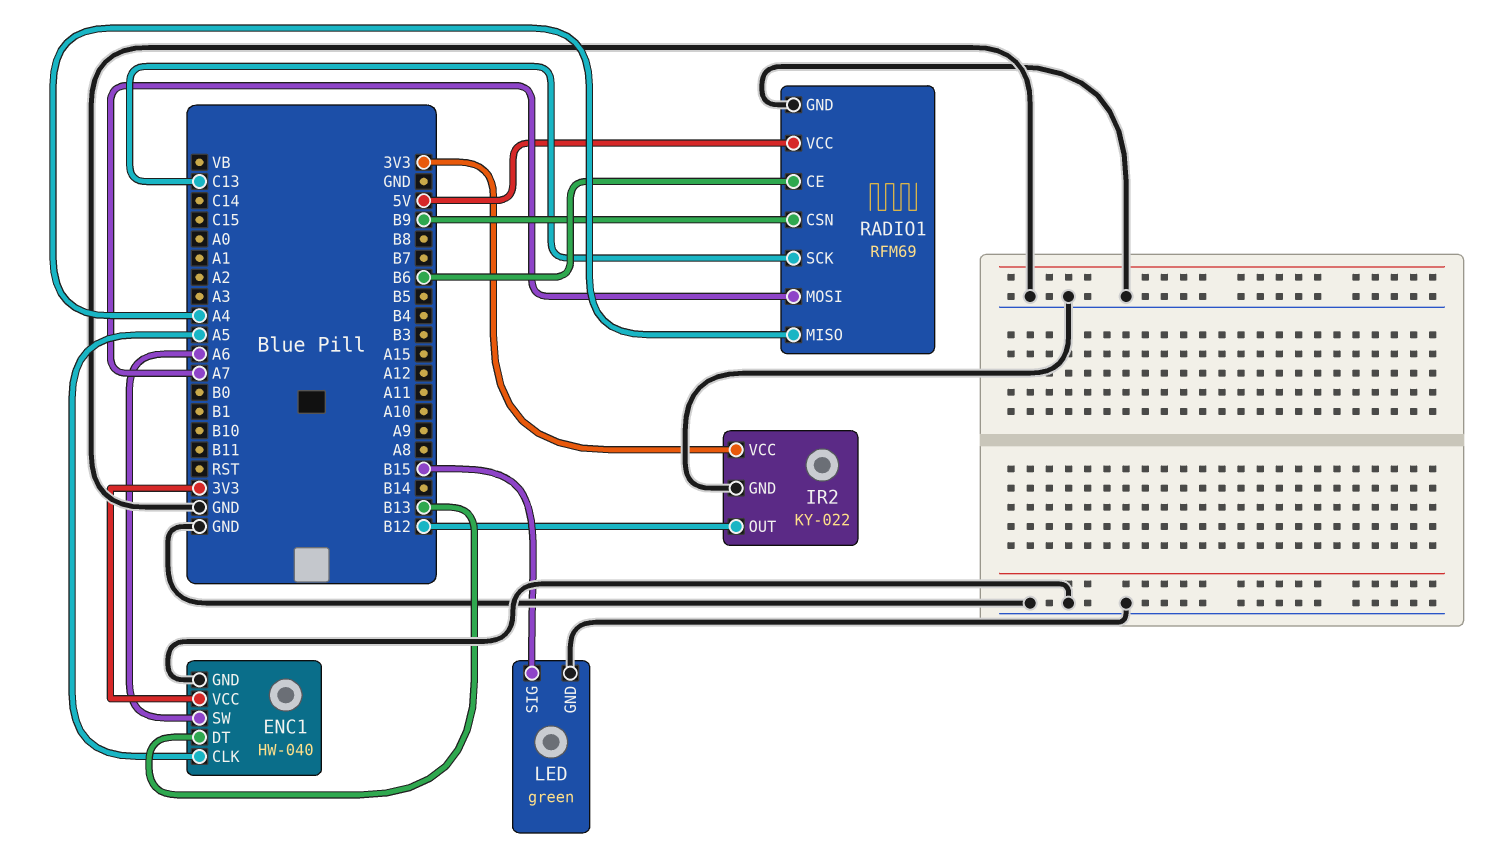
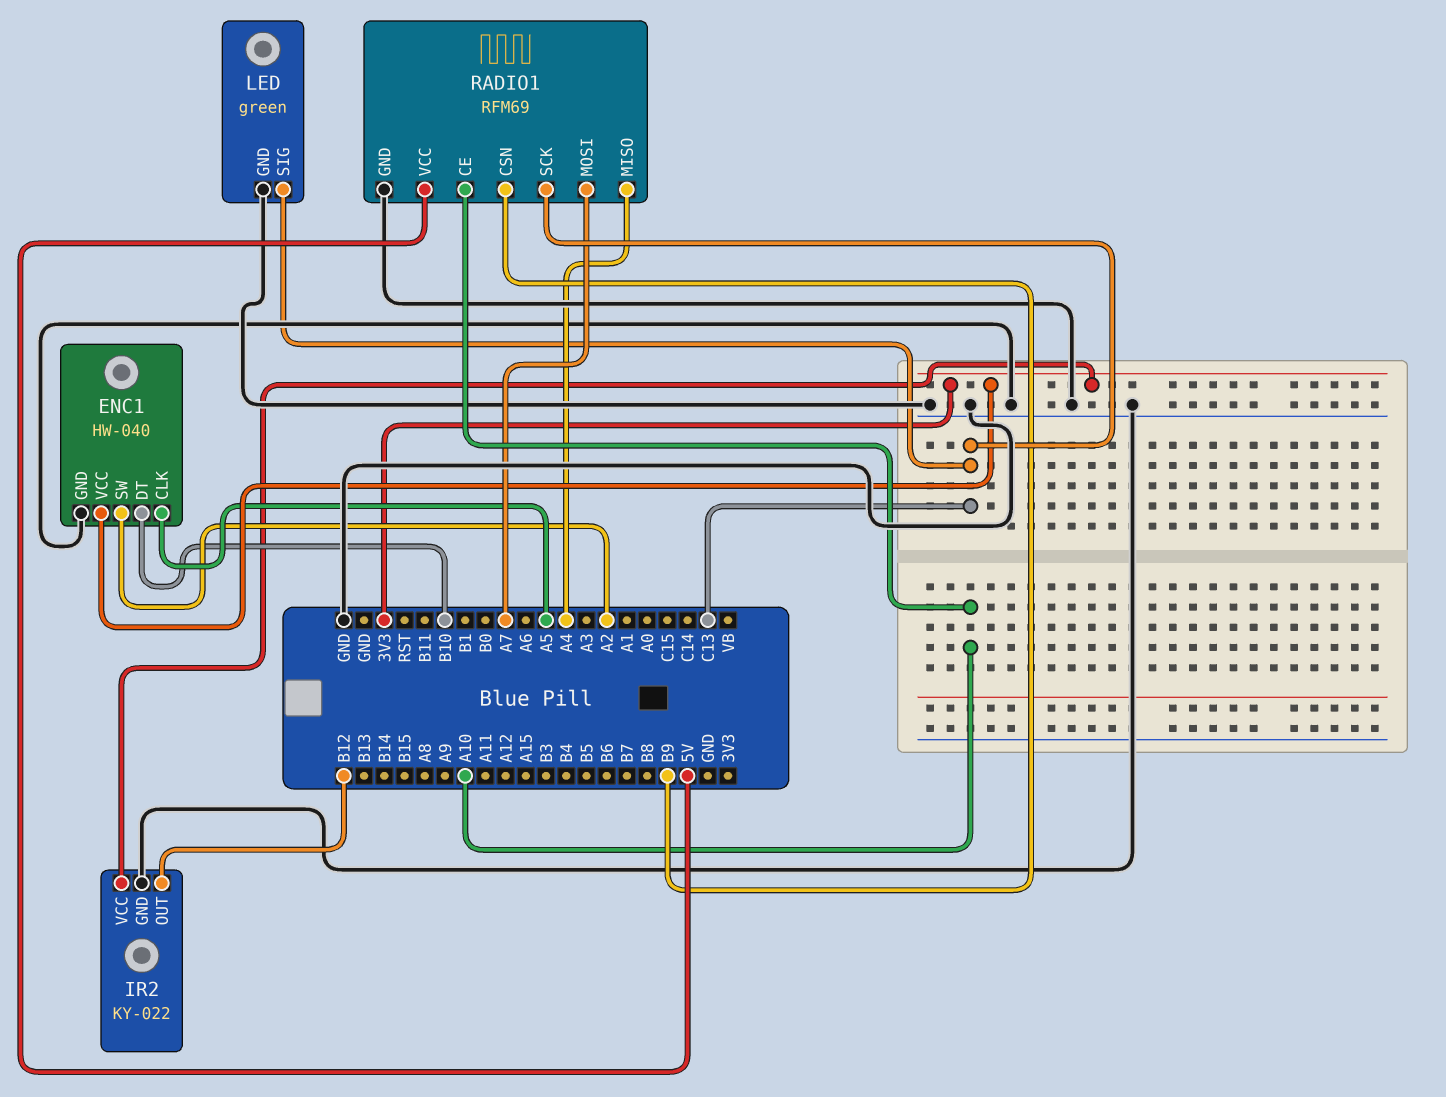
ENC1 pin DT: B13 -> B10
ENC1 pin SW: A6 -> A2
LED pin SIG: B15 -> C13
RADIO1 pin CE: B6 -> A10

